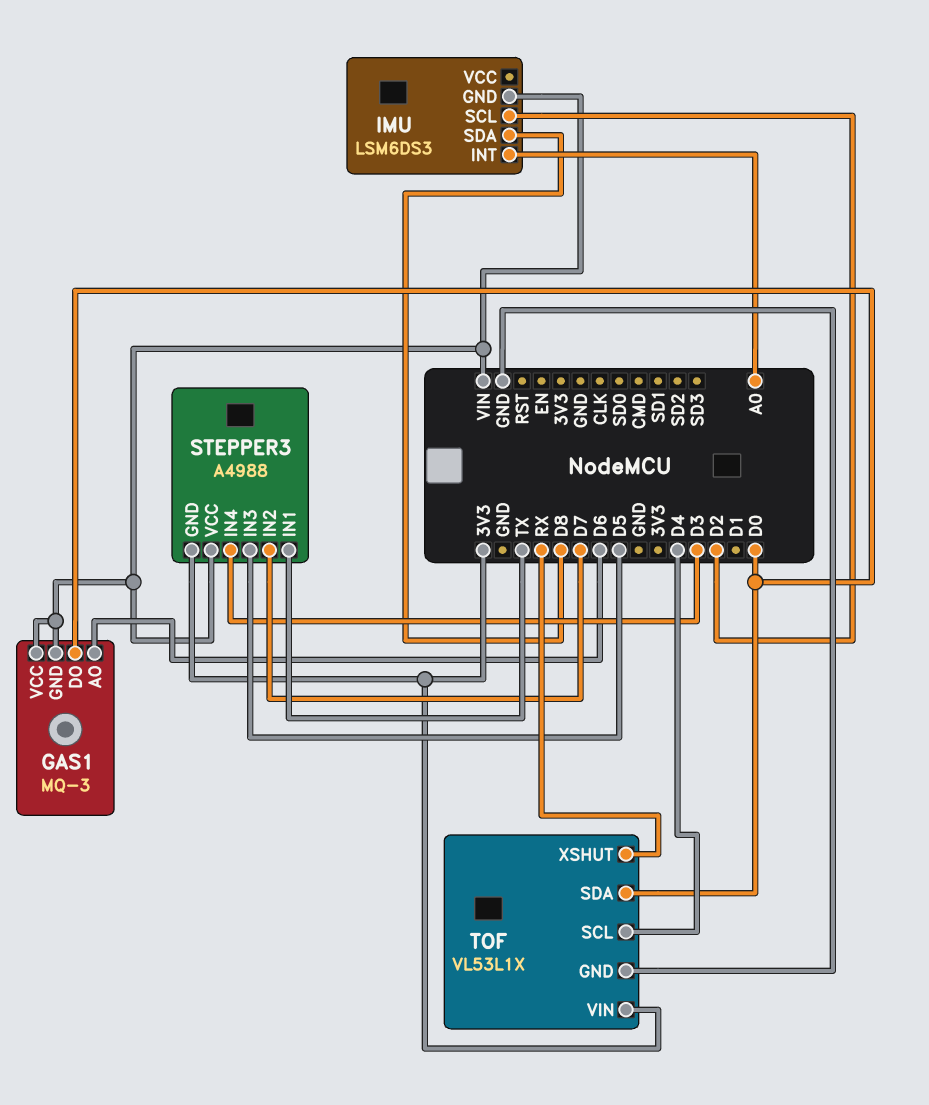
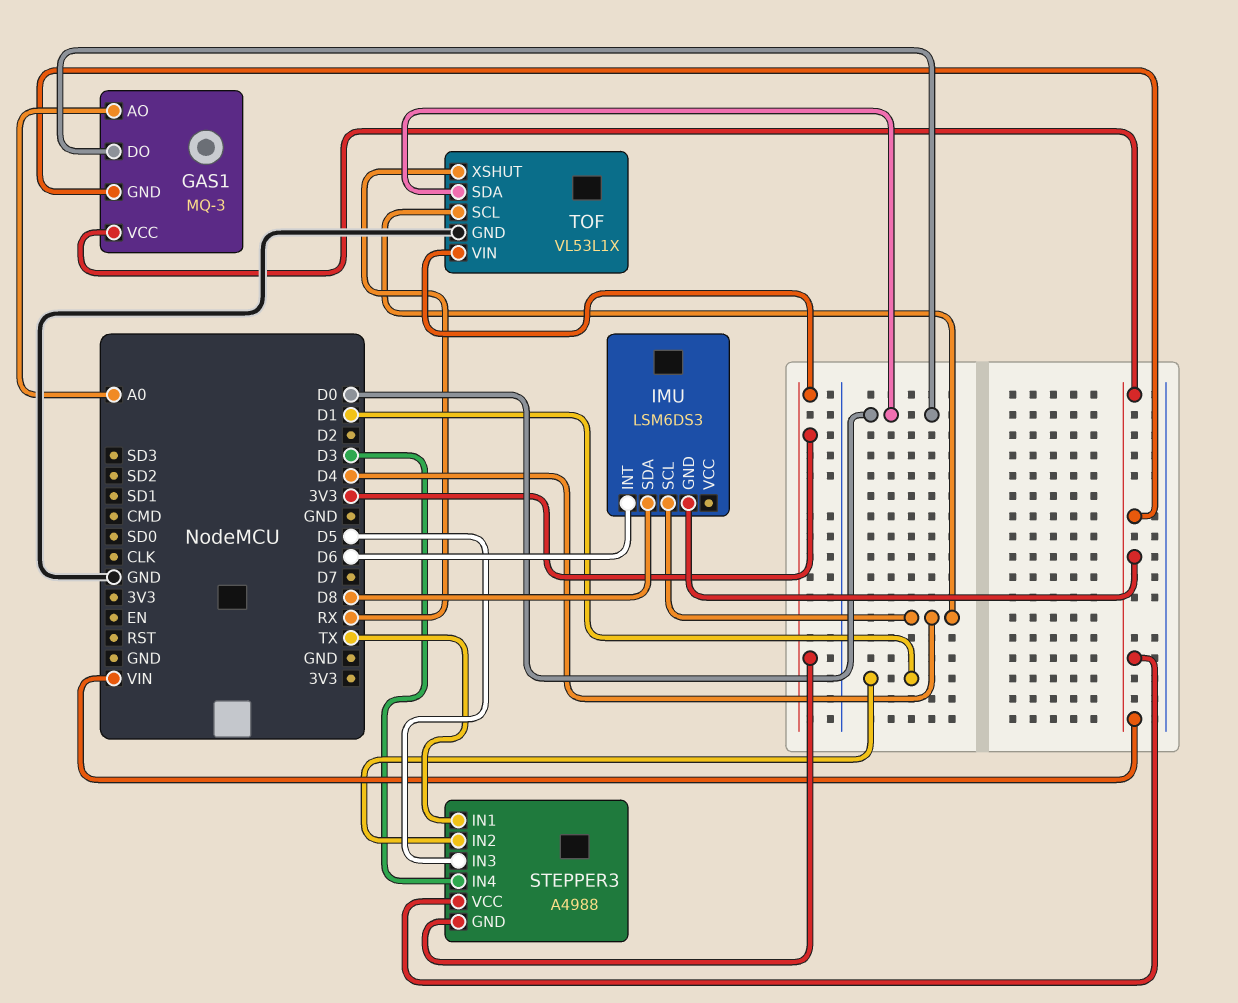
GAS1 pin AO: D6 -> A0
IMU pin INT: A0 -> D6
IMU pin SCL: D2 -> D4
STEPPER3 pin IN2: D7 -> D1

